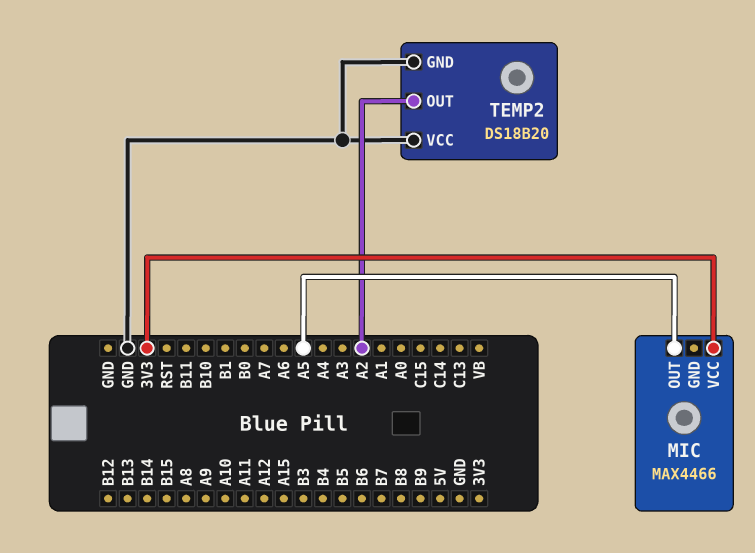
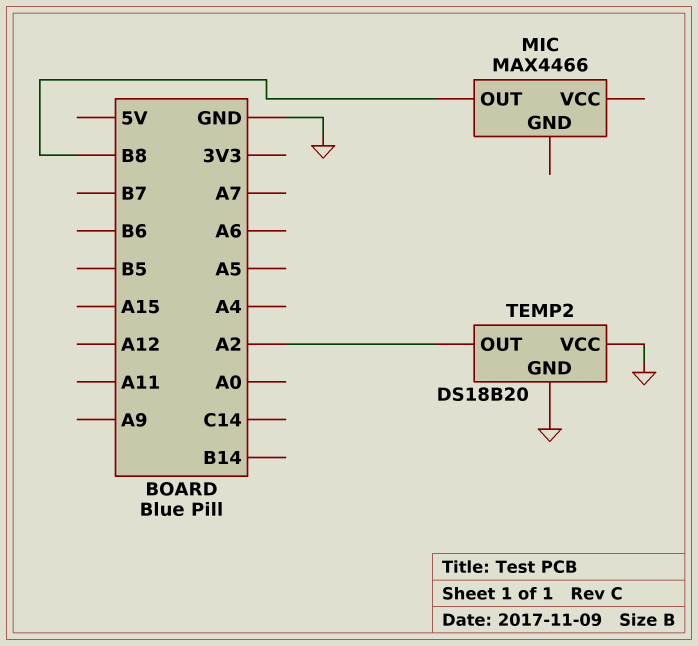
MIC pin OUT: A5 -> B8
MIC pin VCC: 3V3 -> none

